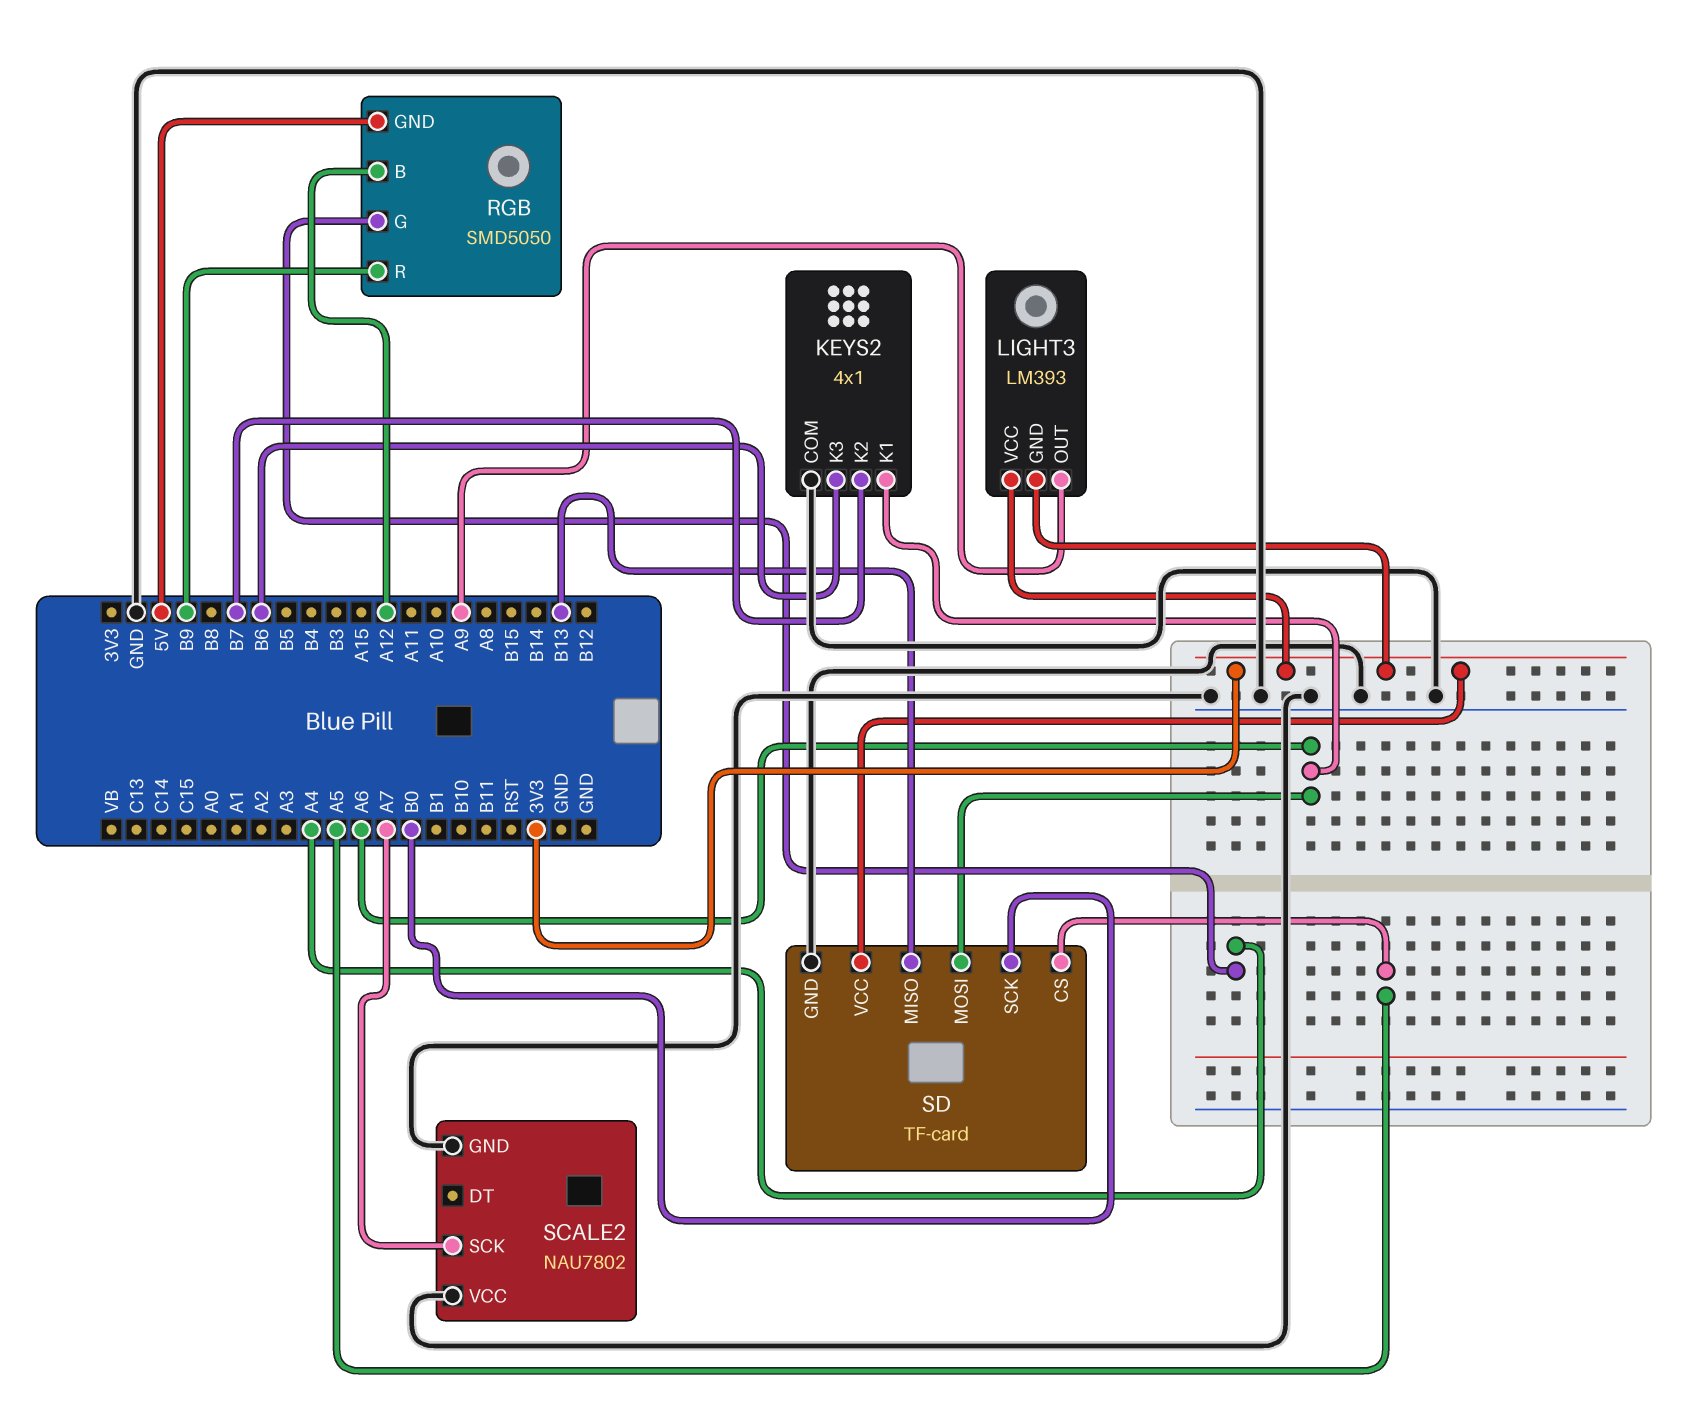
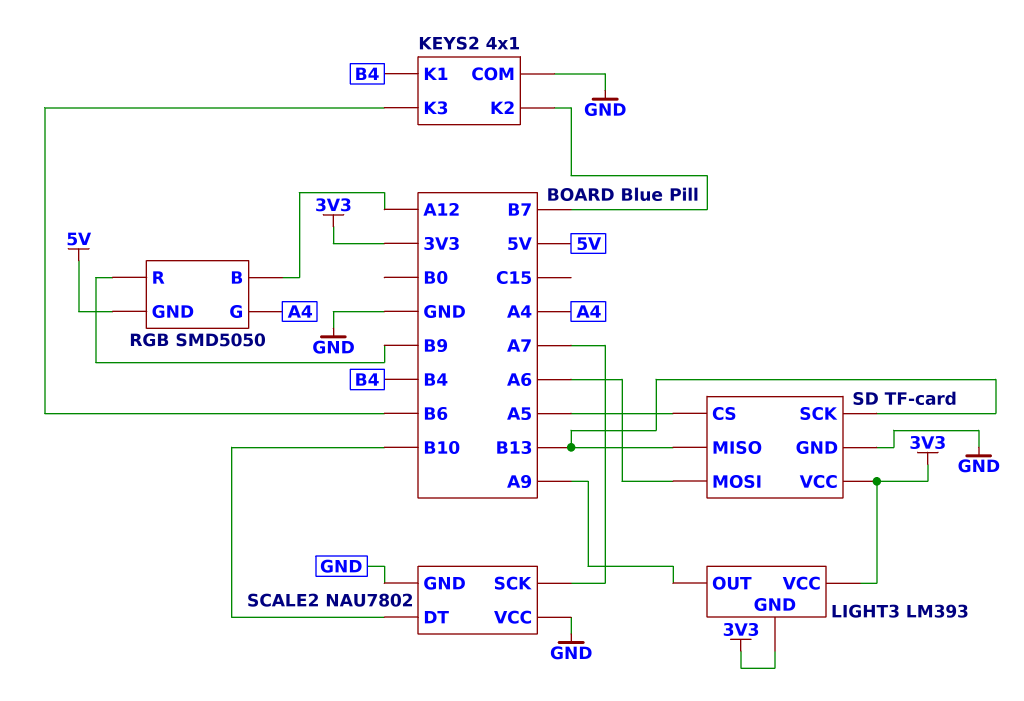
KEYS2 pin K1: A6 -> B4
SCALE2 pin DT: none -> B10
SD pin SCK: B0 -> B13

